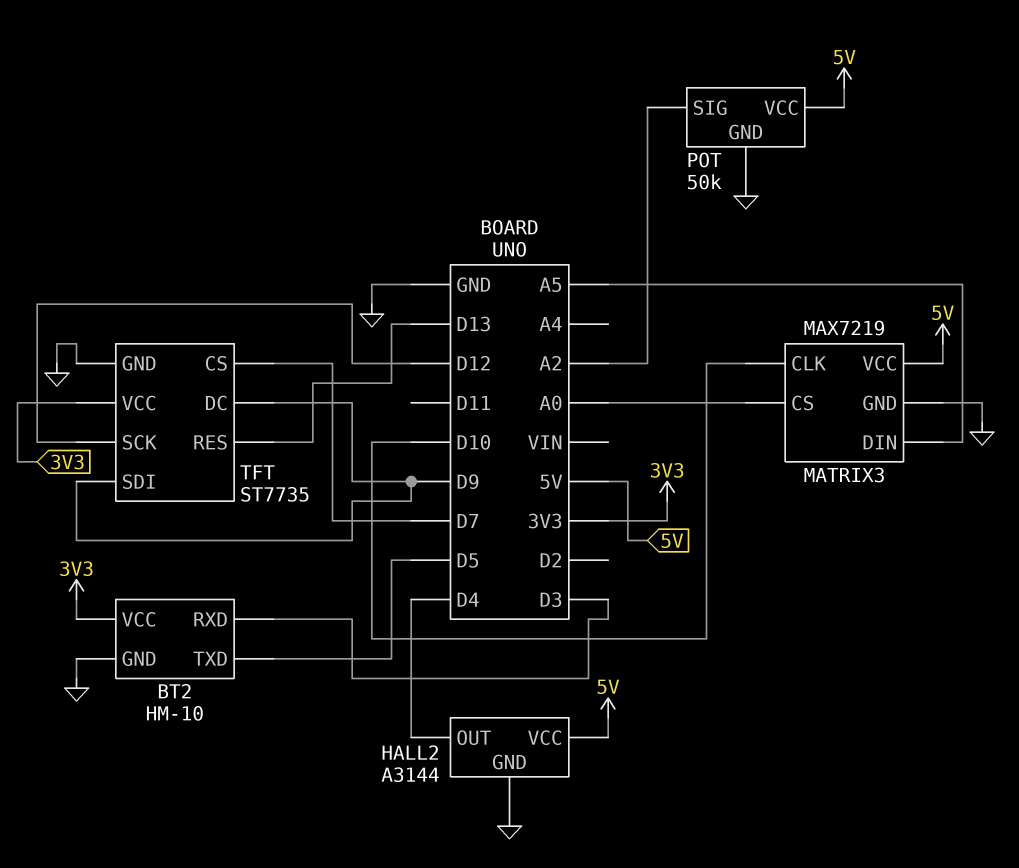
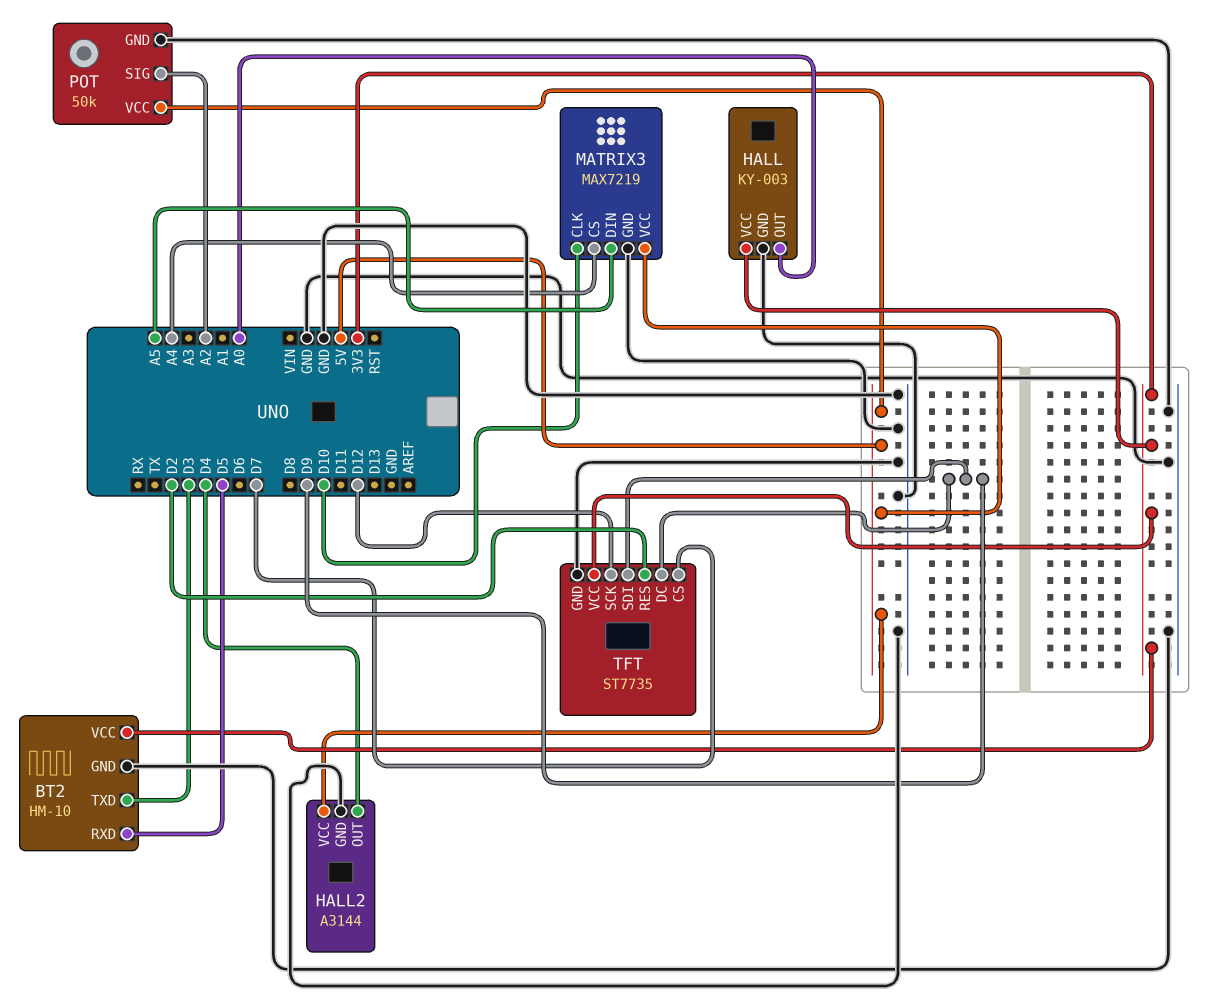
BT2 pin RXD: D3 -> D5
BT2 pin TXD: D5 -> D3
HALL: none -> KY-003
HALL pin GND: none -> GND
HALL pin OUT: none -> A0
HALL pin VCC: none -> 3V3
MATRIX3 pin CS: A0 -> A4
TFT pin RES: D13 -> D2

